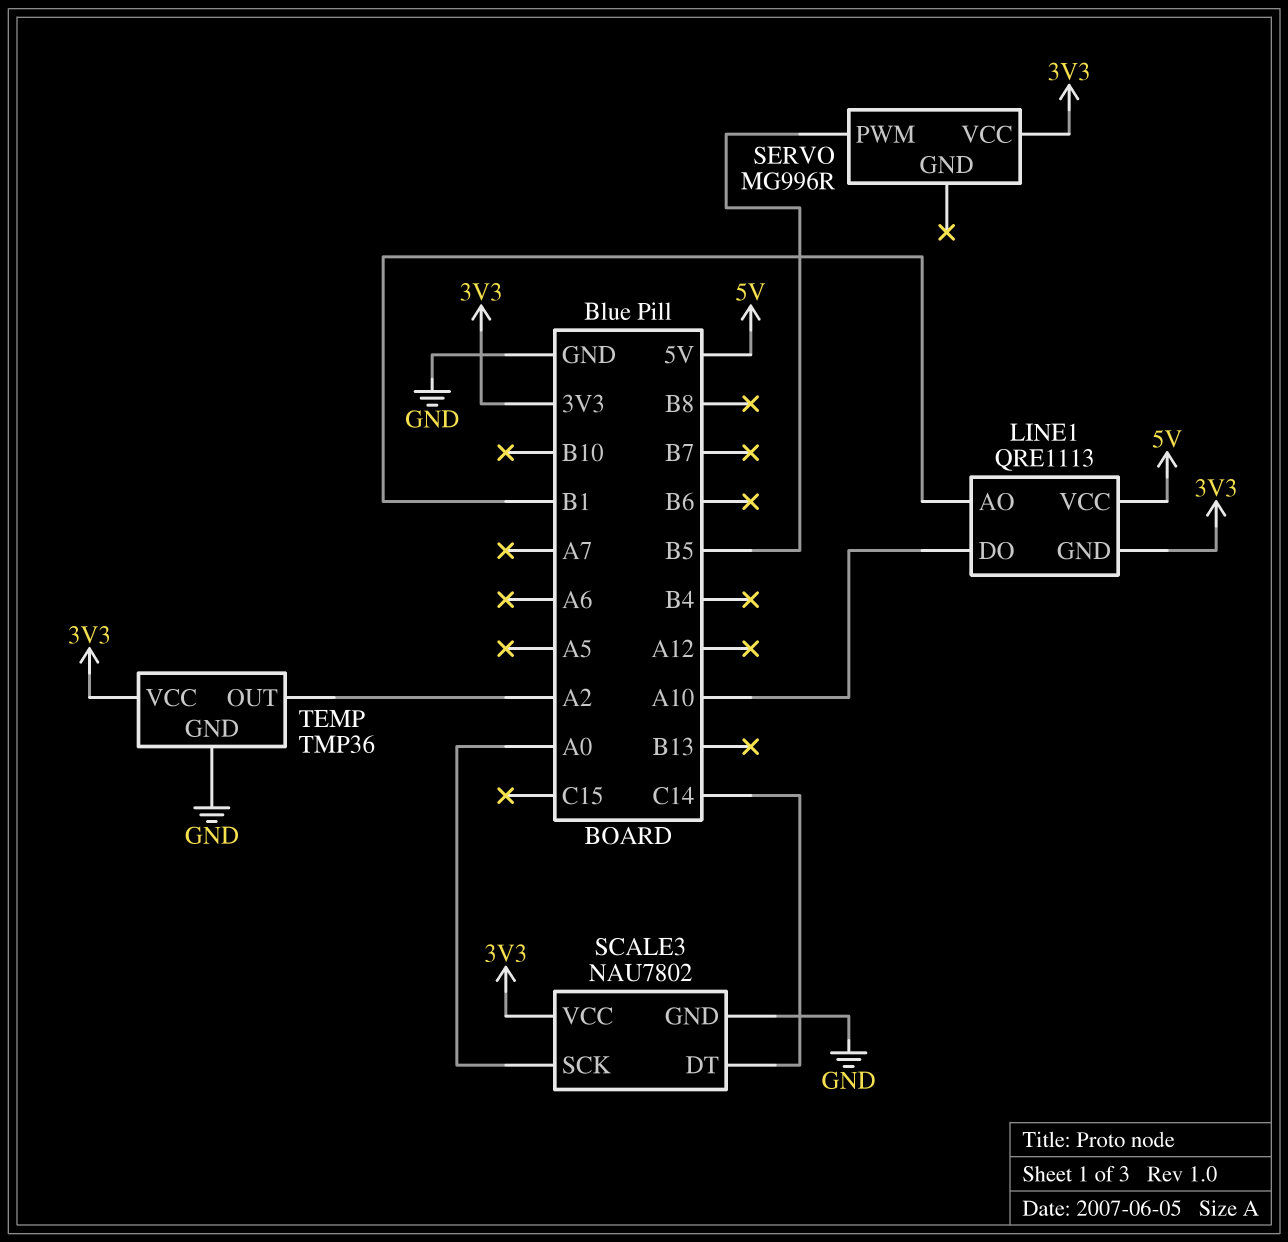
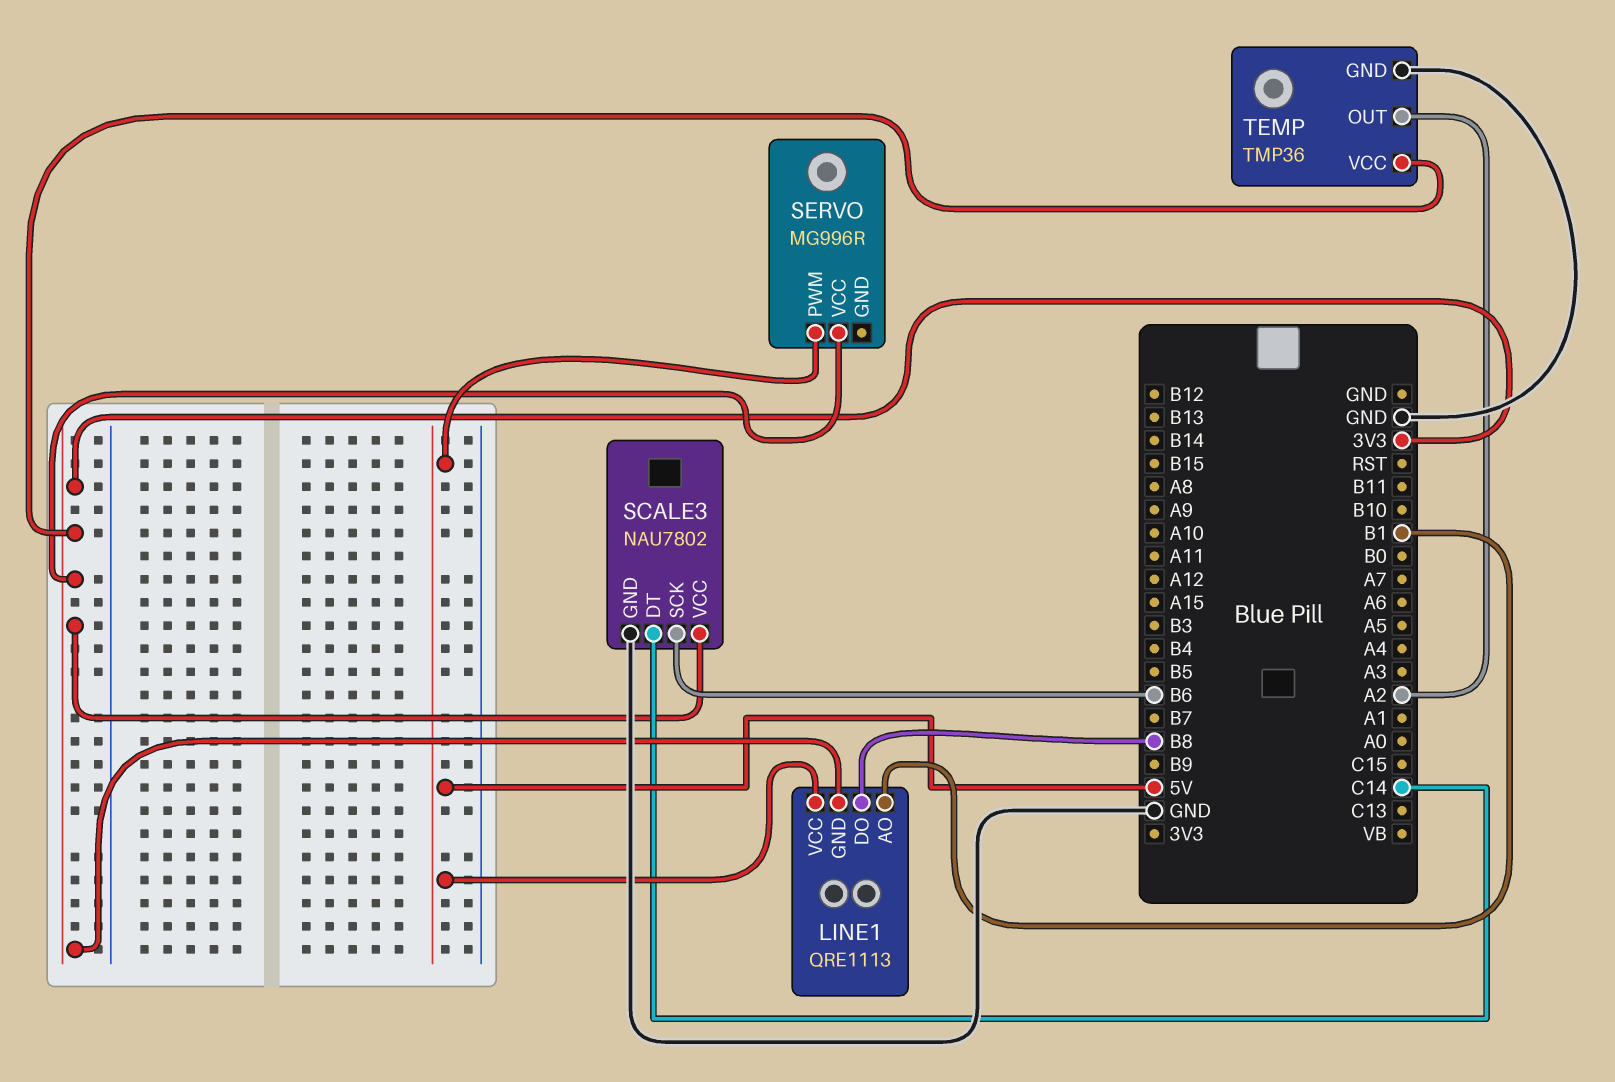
LINE1 pin DO: A10 -> B8
SCALE3 pin SCK: A0 -> B6
SERVO pin PWM: B5 -> 5V

